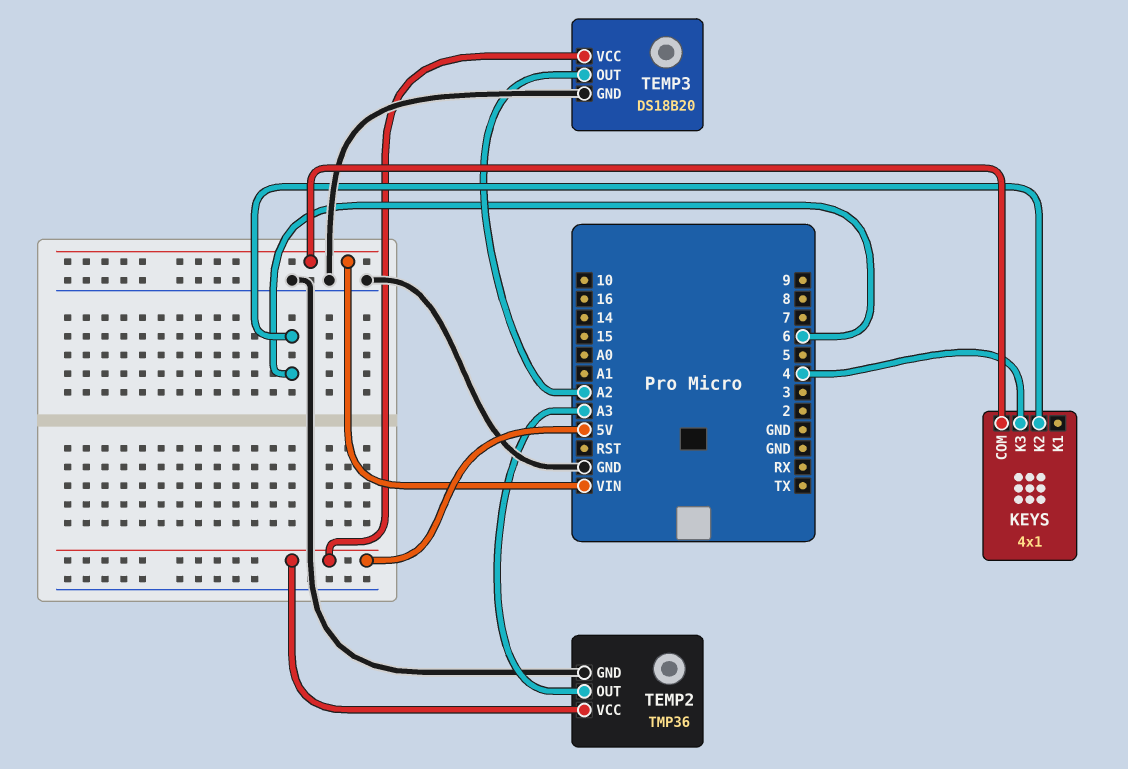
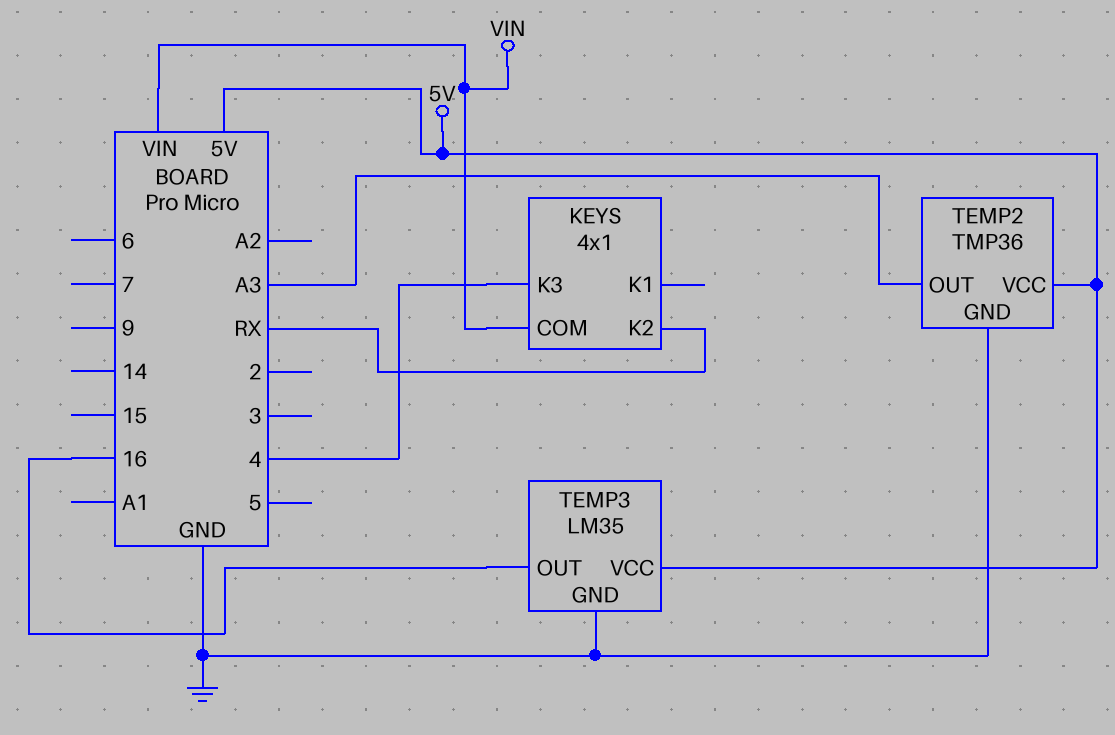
KEYS pin K2: 6 -> RX
TEMP3: DS18B20 -> LM35
TEMP3 pin OUT: A2 -> 16

